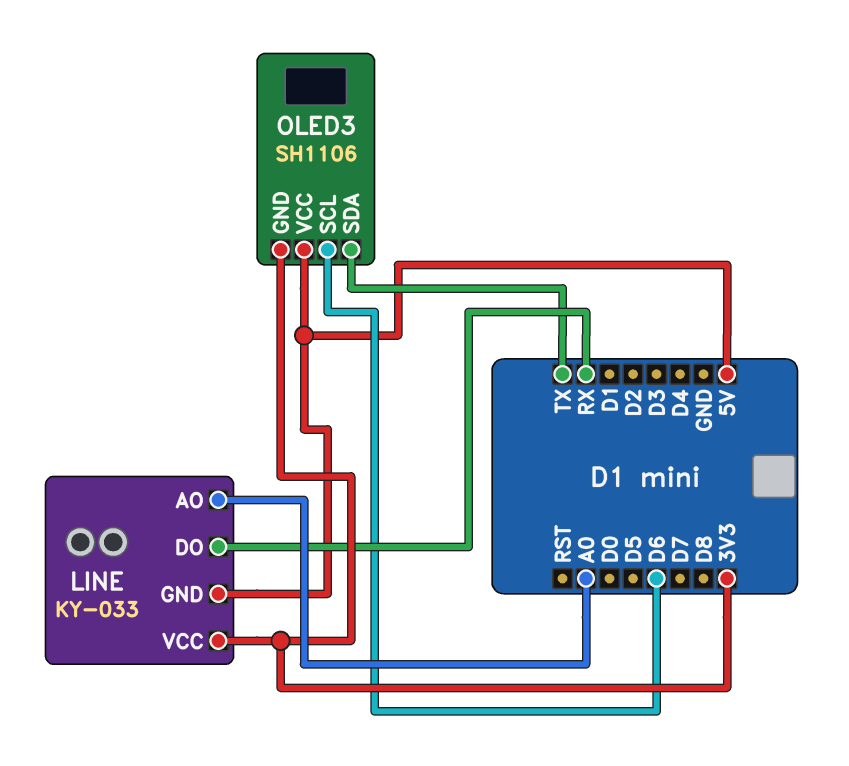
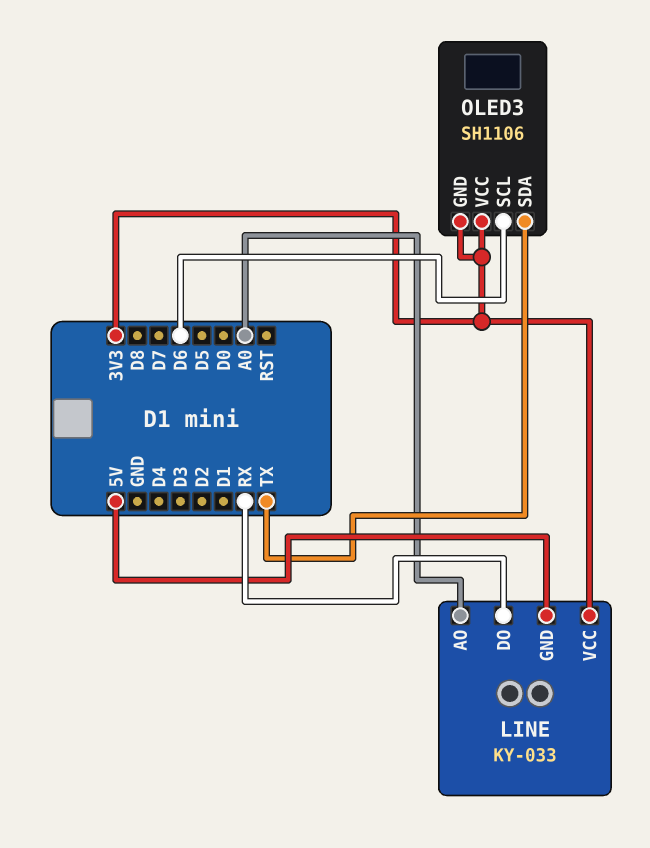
OLED3 pin VCC: 5V -> 3V3

